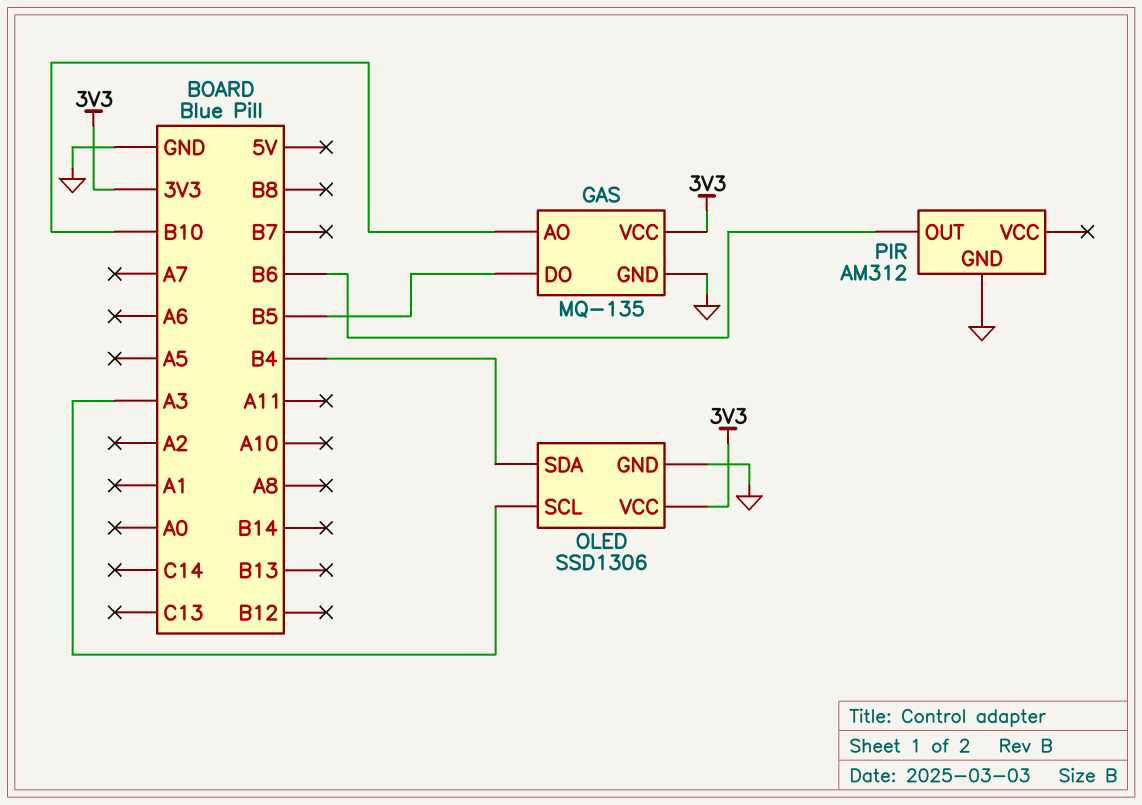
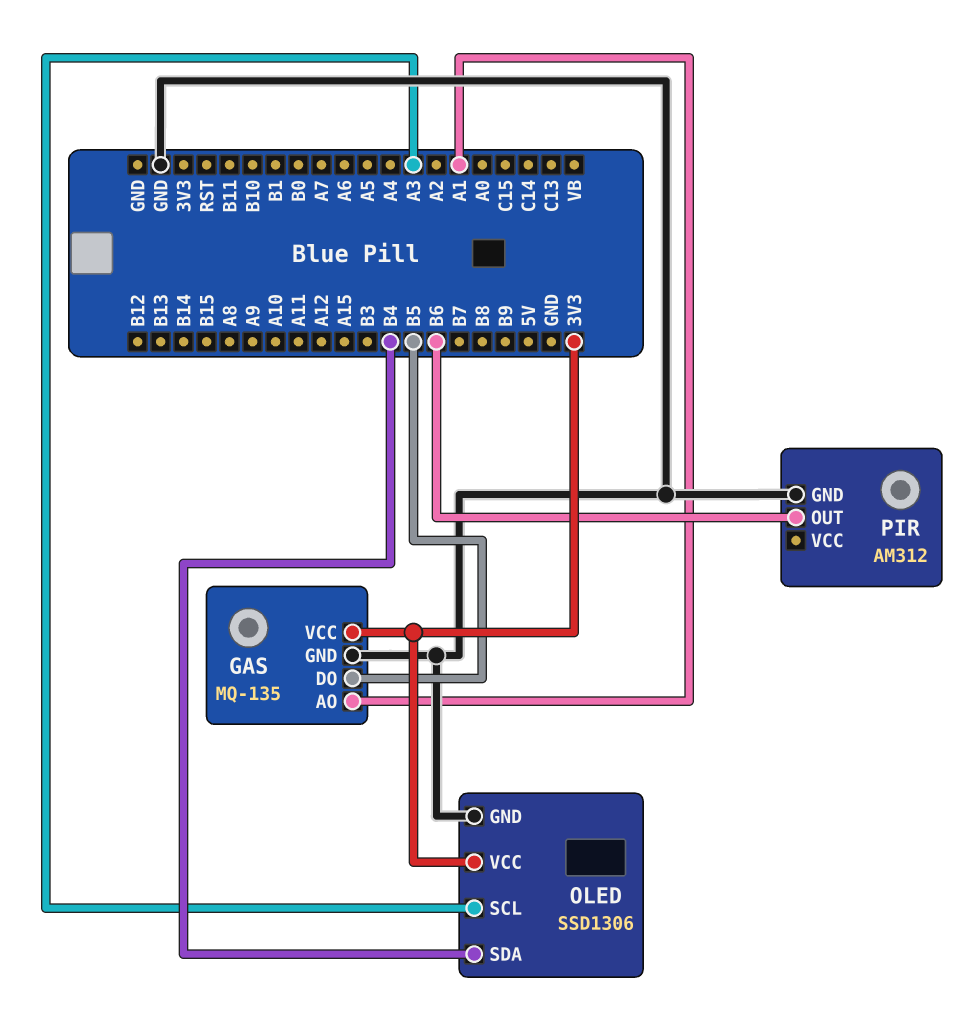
GAS pin AO: B10 -> A1

